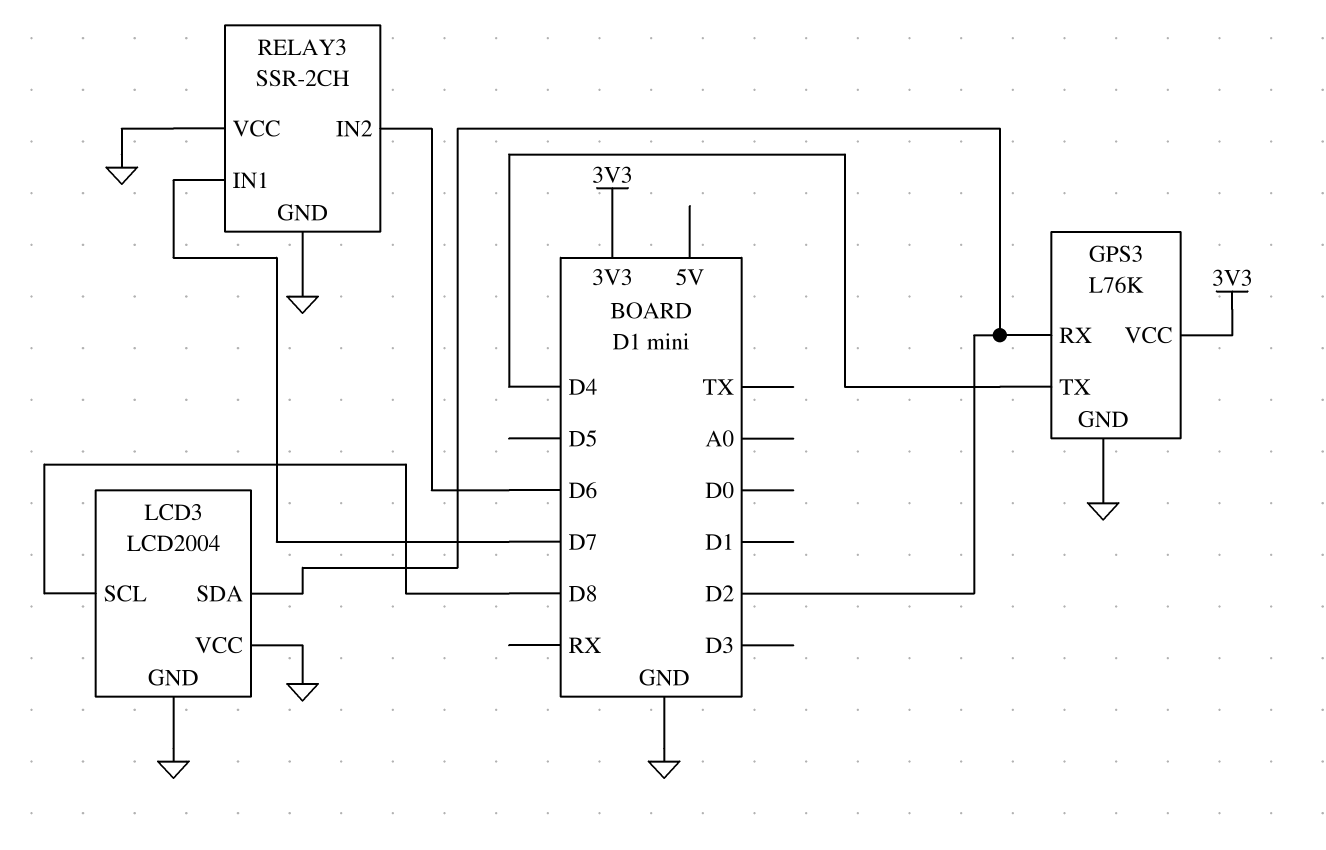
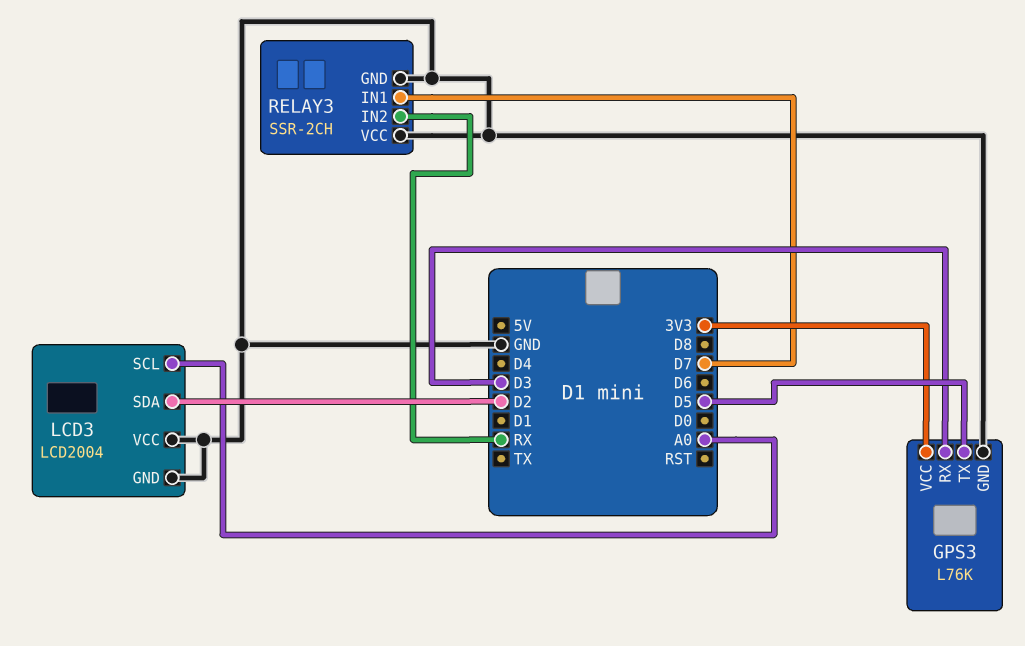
GPS3 pin RX: D2 -> D3
GPS3 pin TX: D4 -> D5
LCD3 pin SCL: D8 -> A0
RELAY3 pin IN2: D6 -> RX

